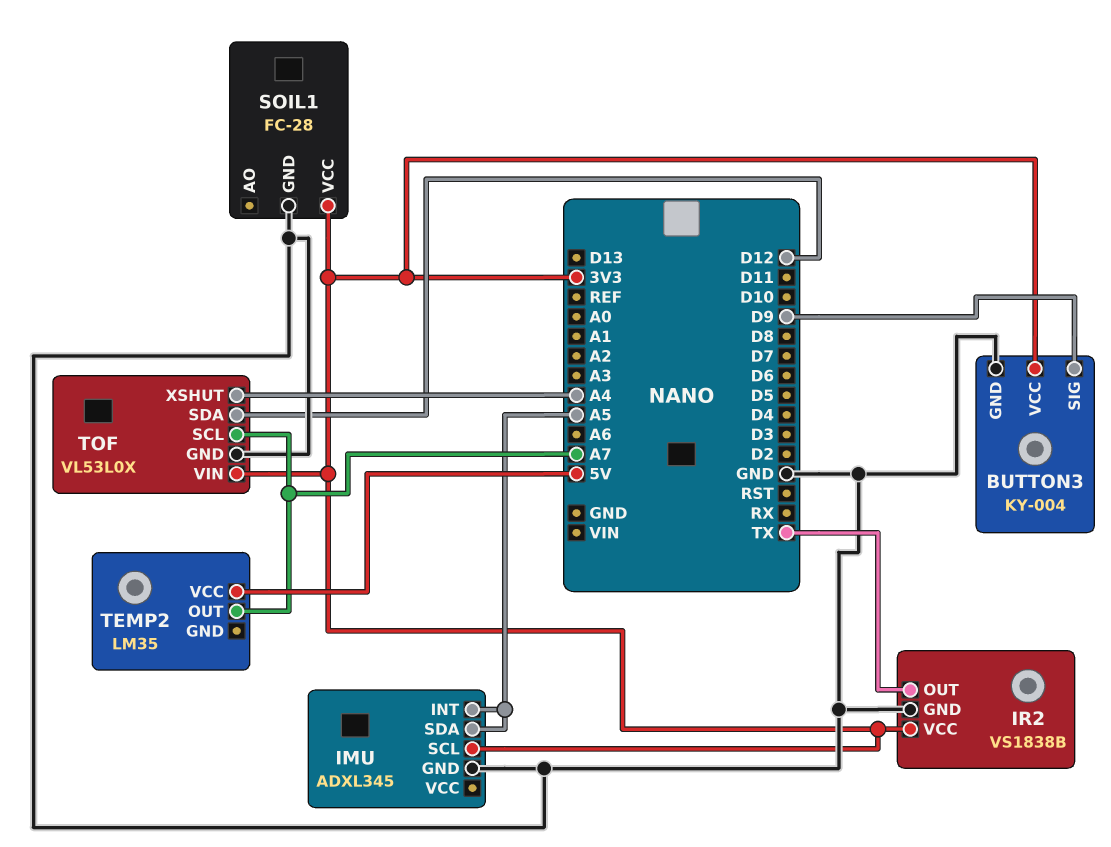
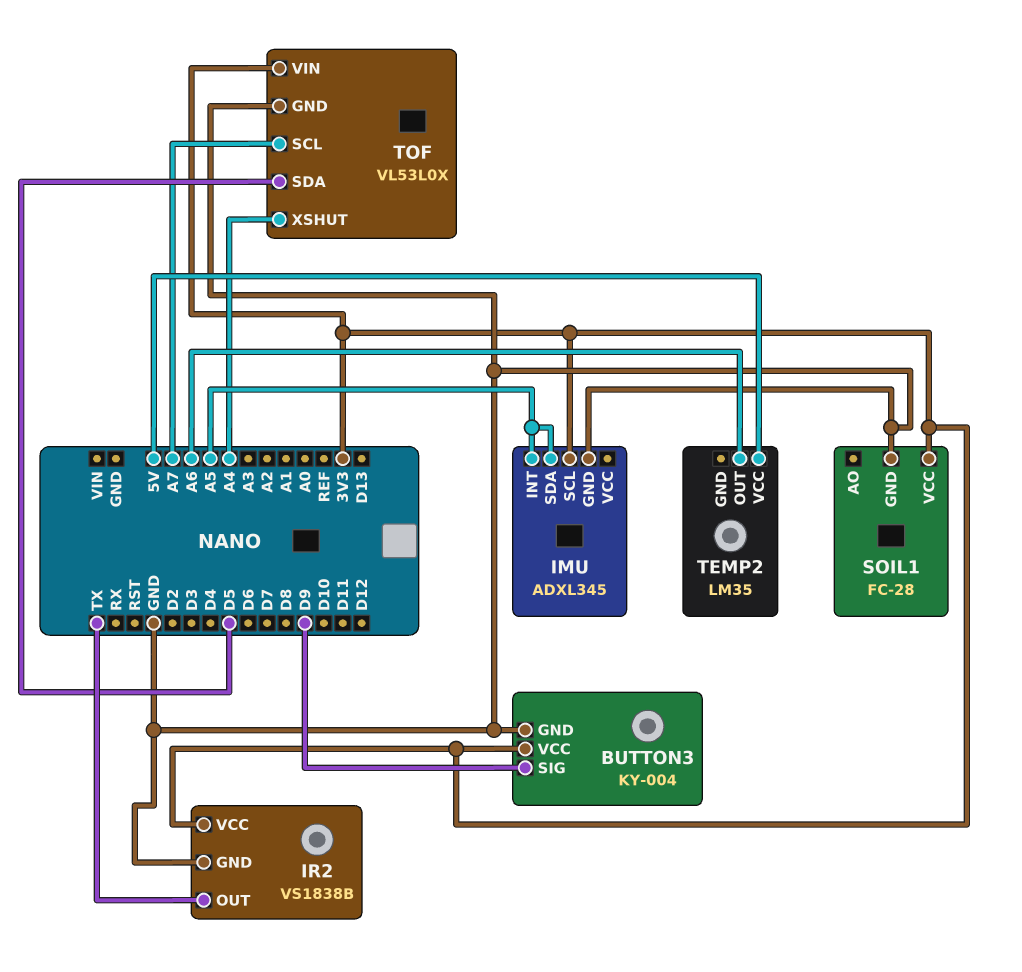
TEMP2 pin OUT: A7 -> A6
TOF pin SDA: D12 -> D5

